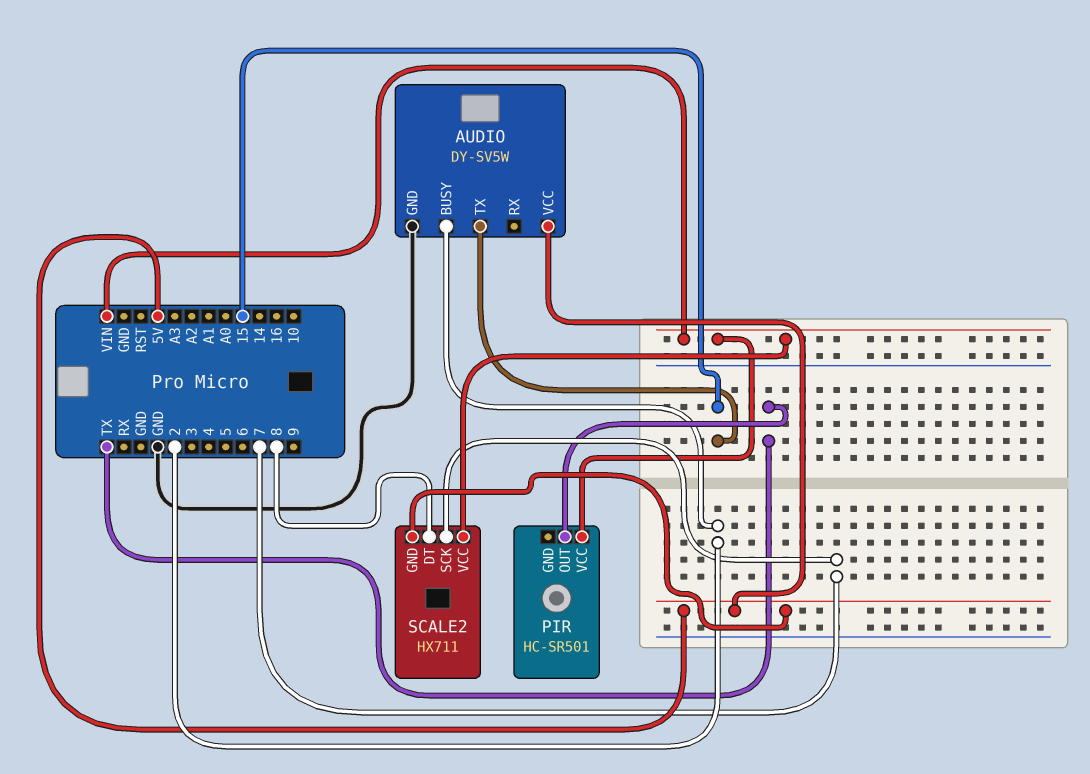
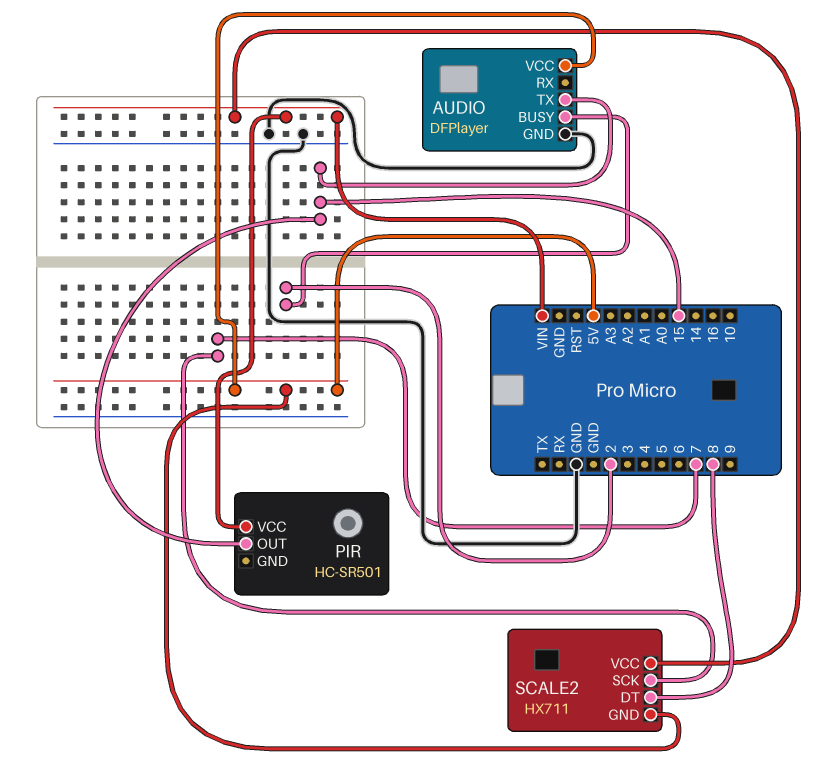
AUDIO: DY-SV5W -> DFPlayer
PIR pin OUT: TX -> 15

